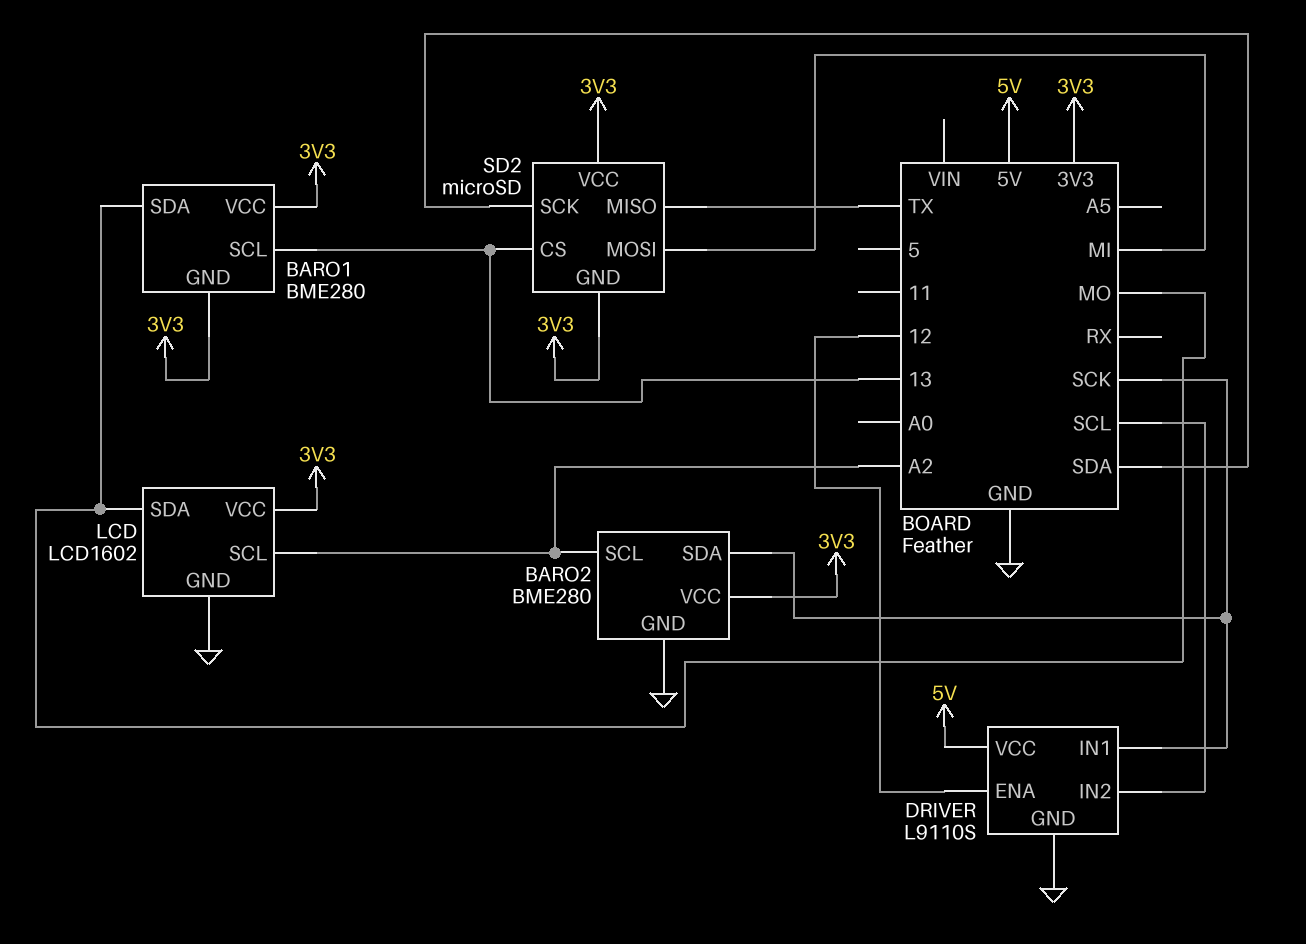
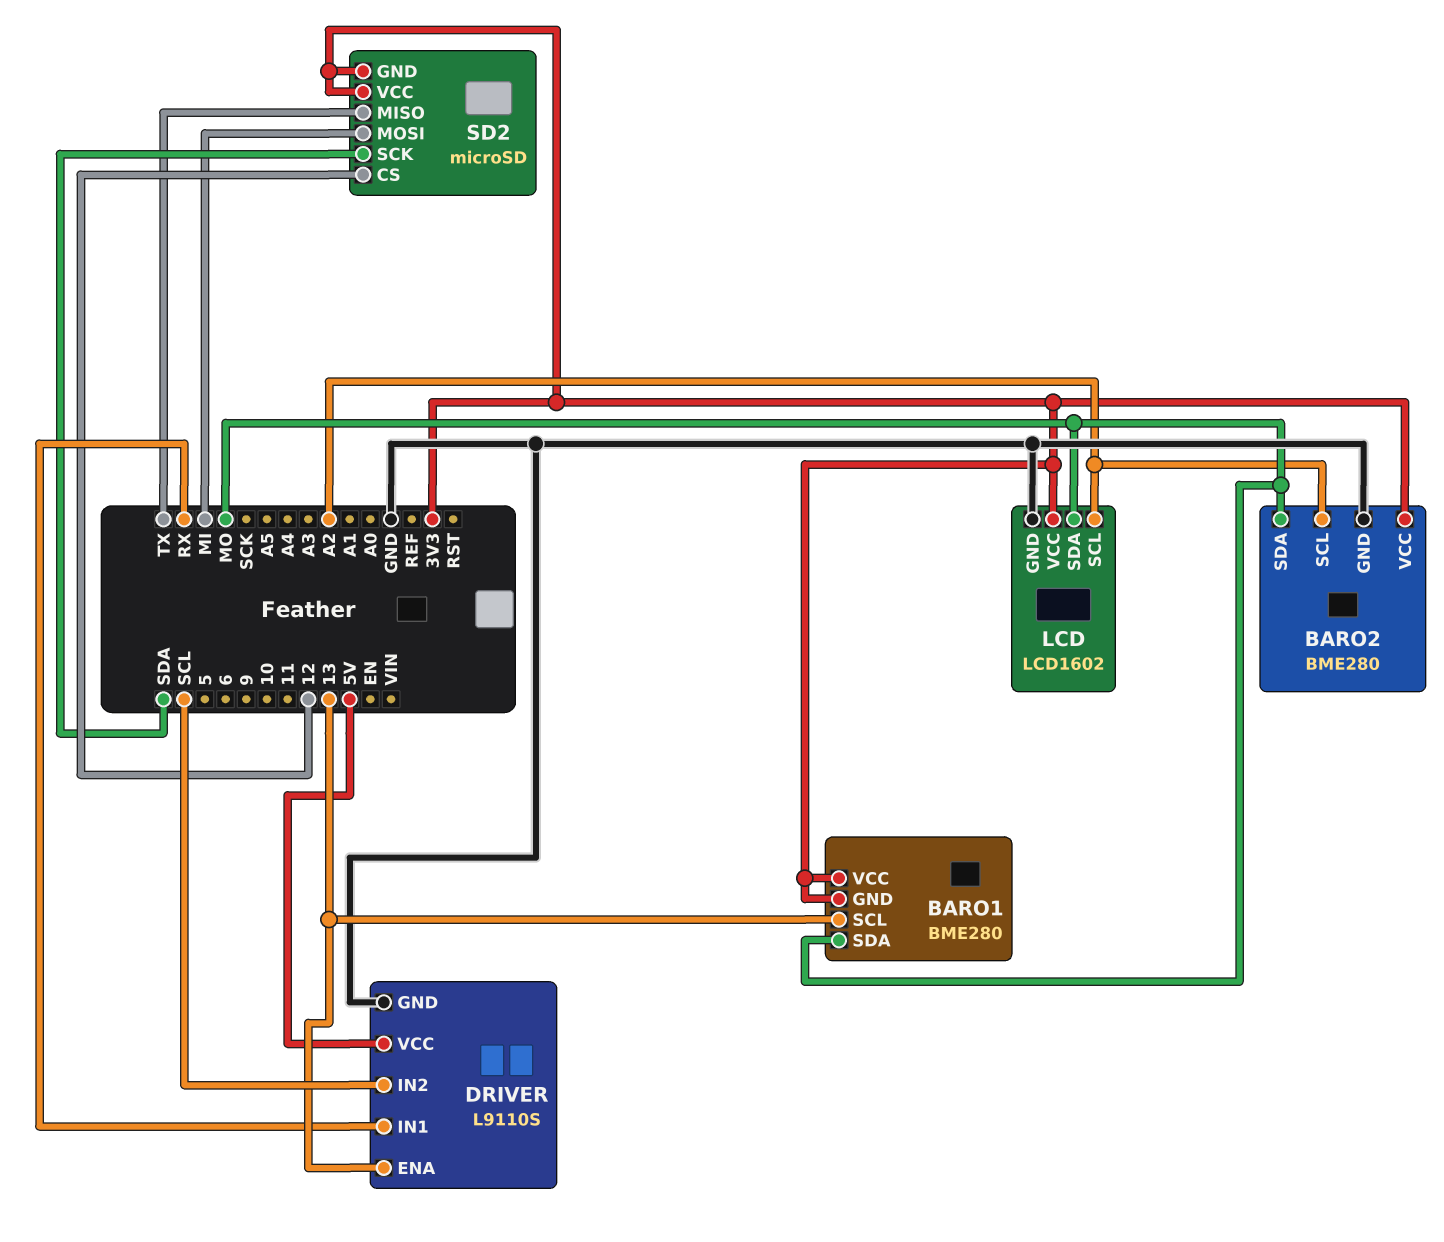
BARO2 pin SDA: SCK -> MO
DRIVER pin ENA: 12 -> 13
DRIVER pin IN1: SCK -> RX
SD2 pin CS: 13 -> 12

